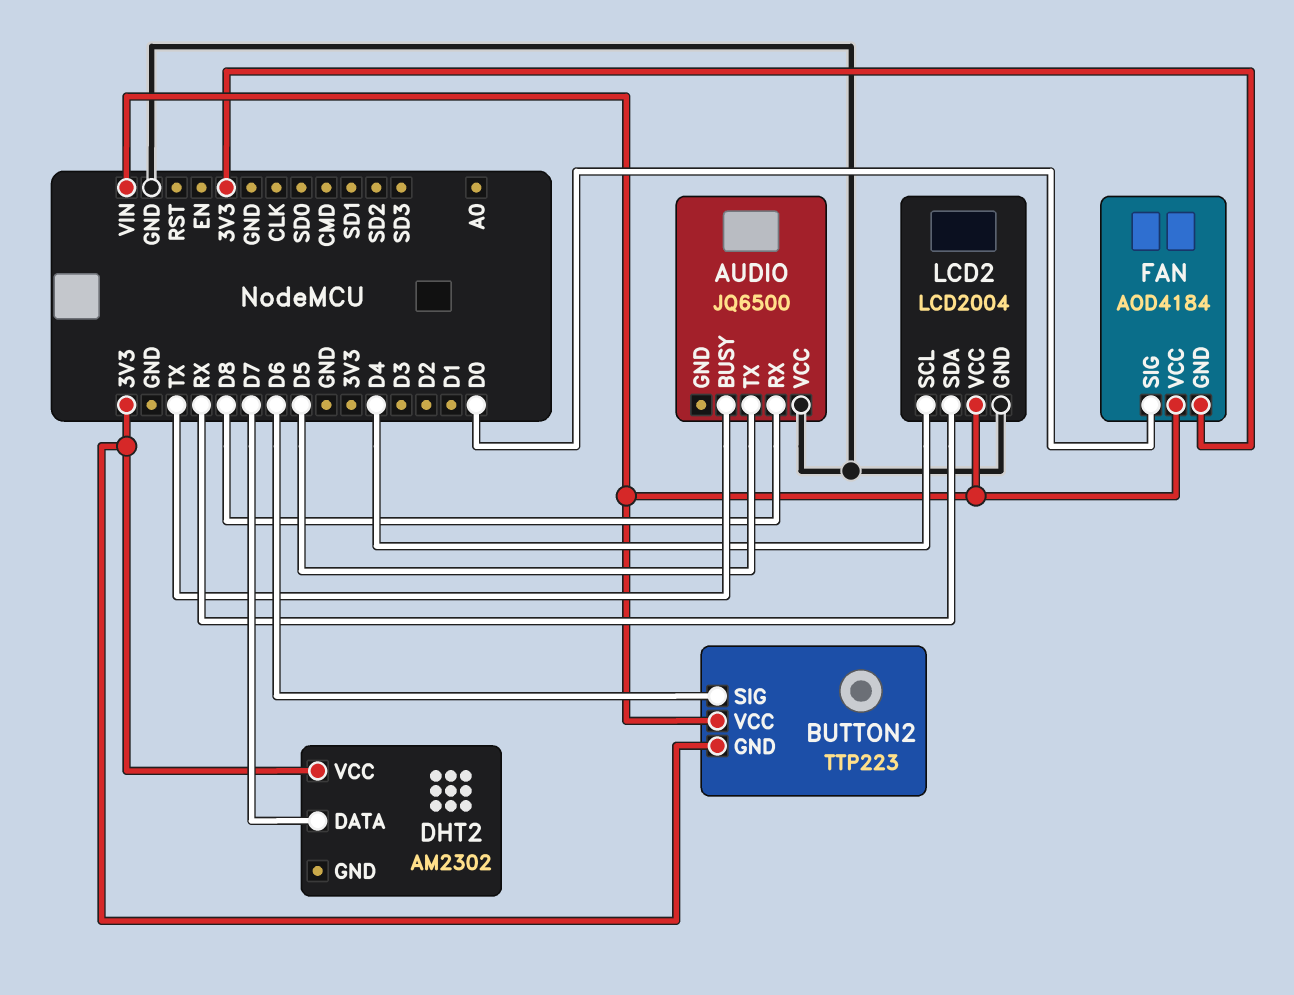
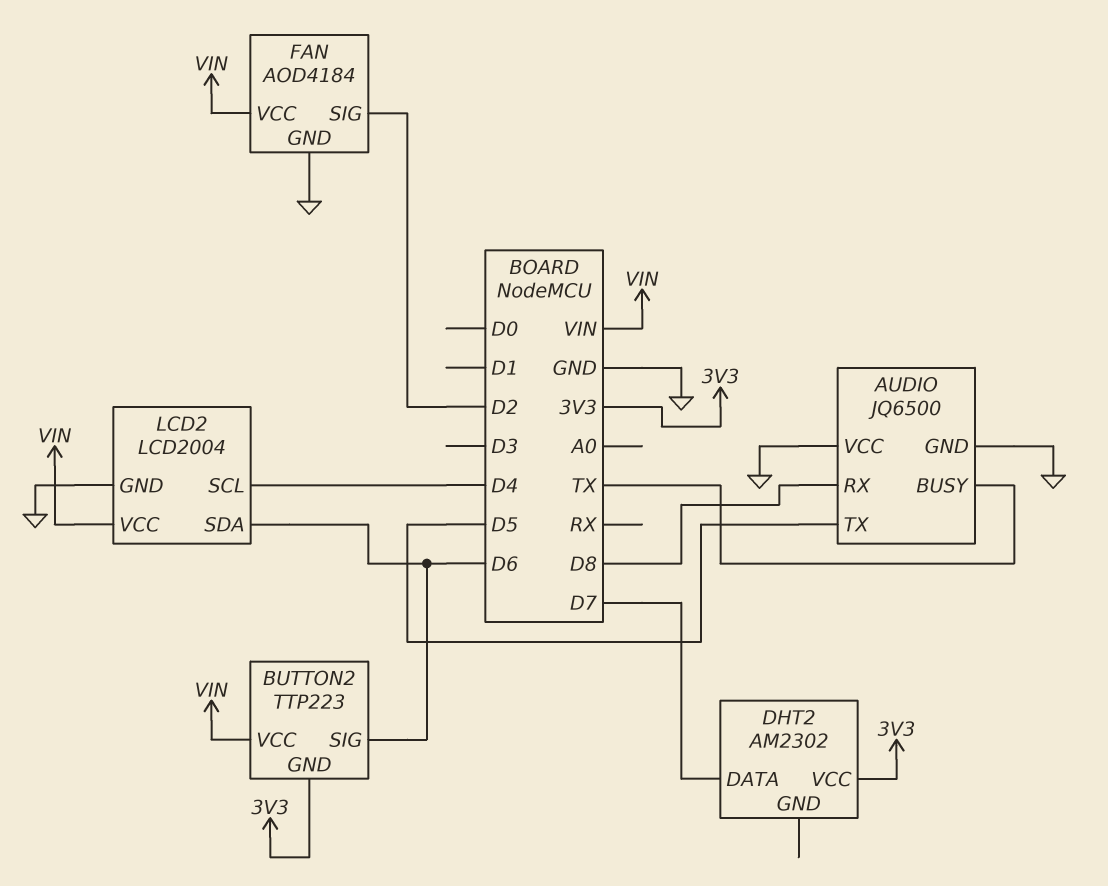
AUDIO pin GND: none -> GND
FAN pin GND: 3V3 -> GND
FAN pin SIG: D0 -> D2
LCD2 pin SDA: RX -> D6

